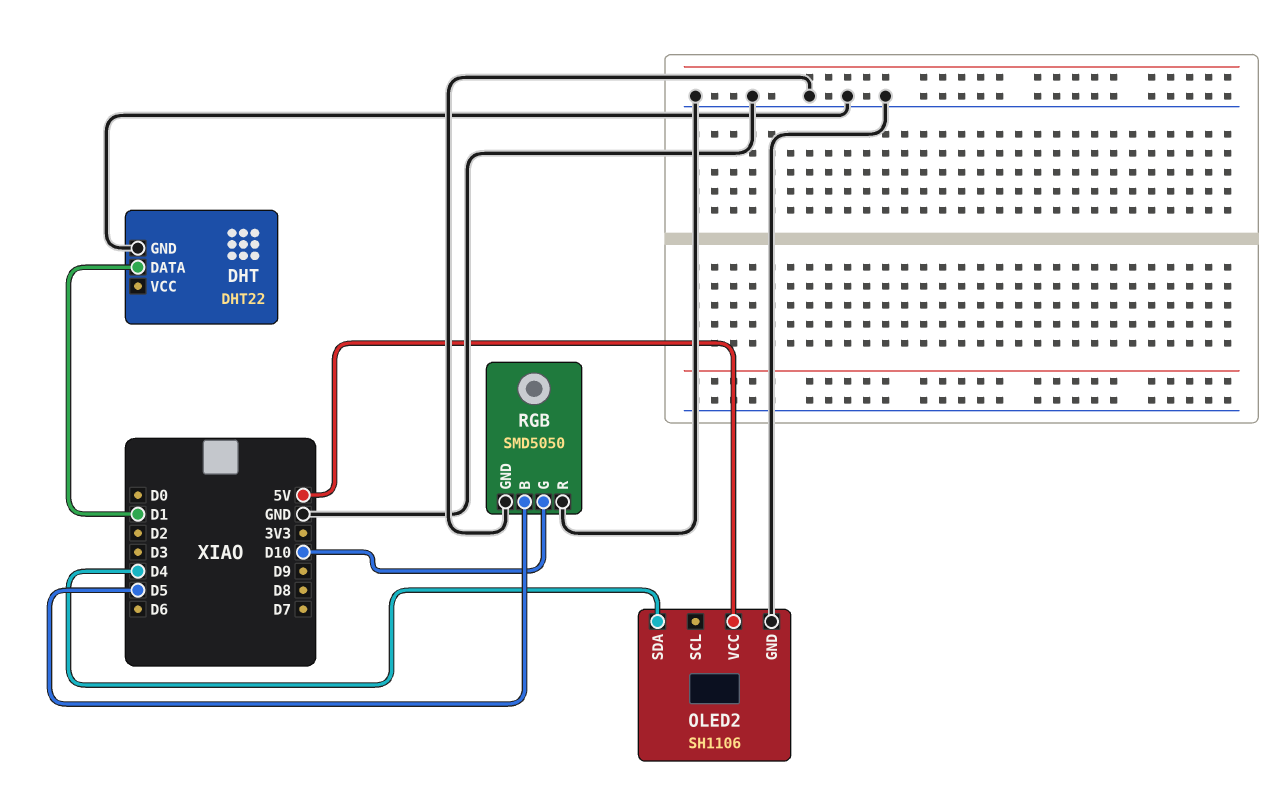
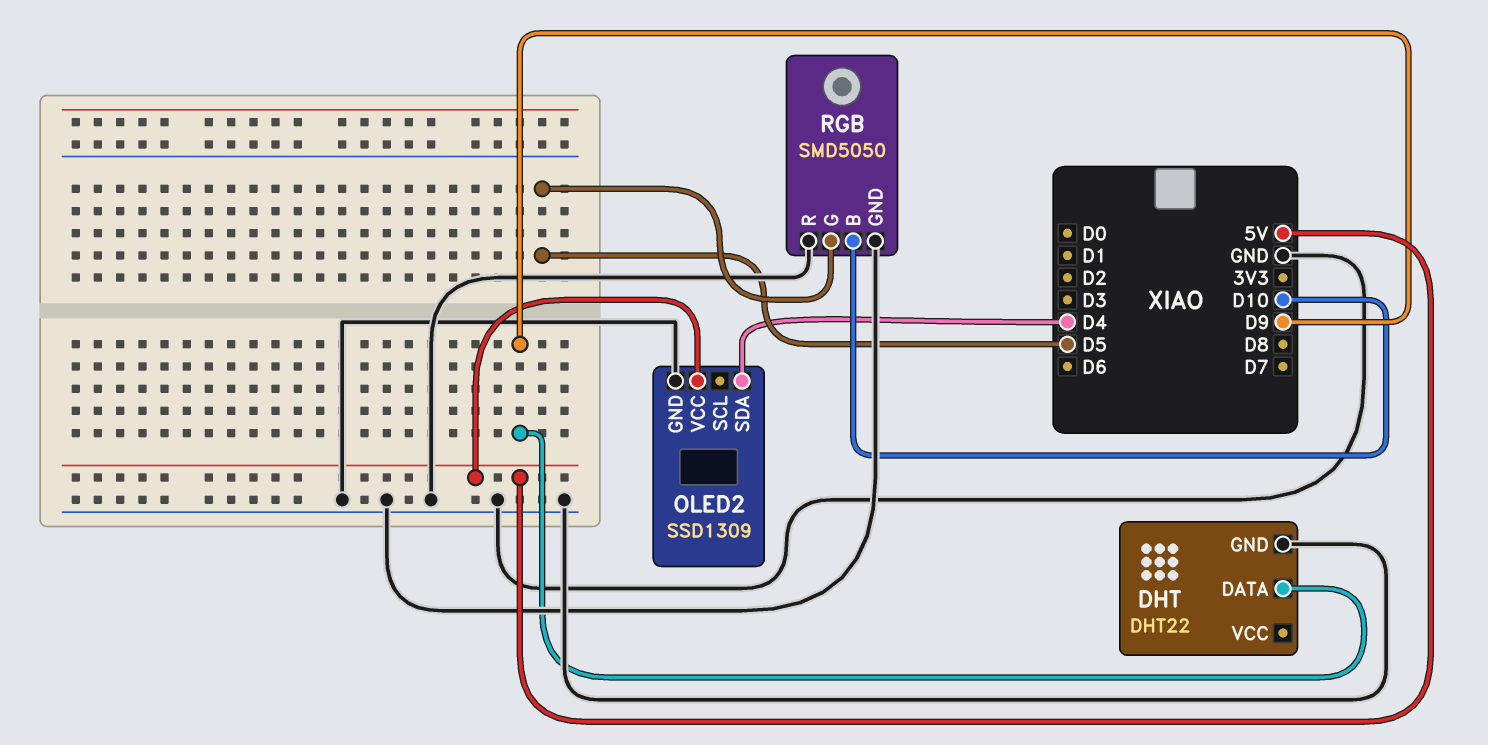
DHT pin DATA: D1 -> D9
OLED2: SH1106 -> SSD1309
RGB pin B: D5 -> D10
RGB pin G: D10 -> D5

